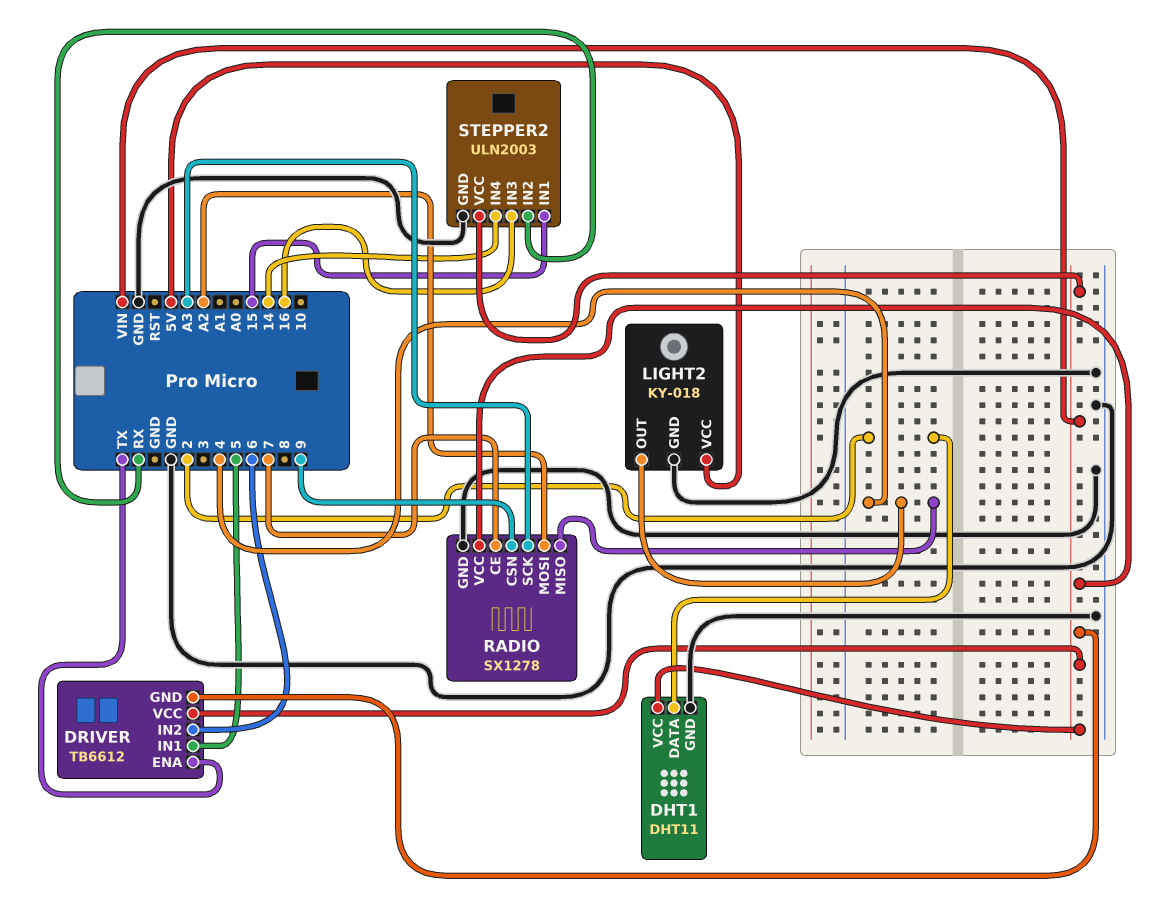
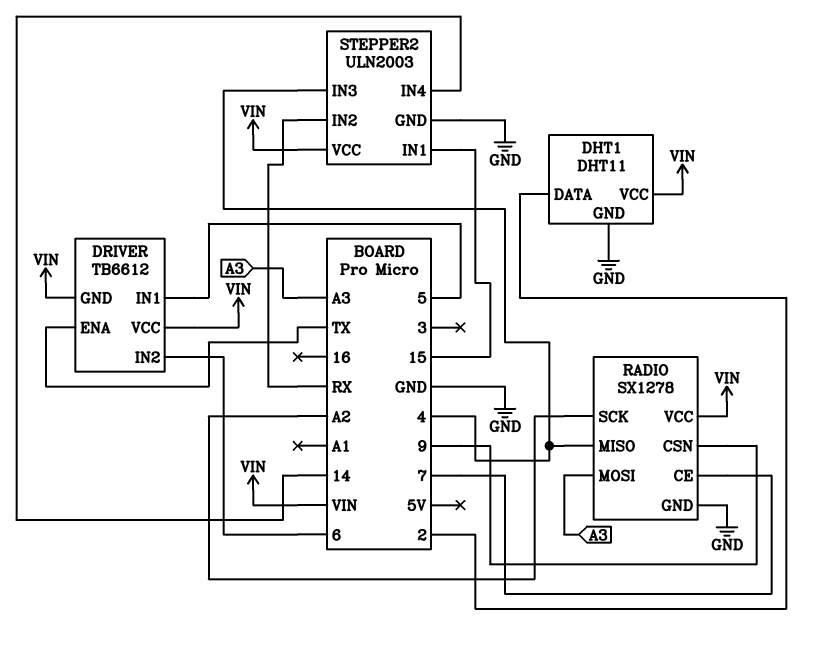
LIGHT2: KY-018 -> none
LIGHT2 pin GND: GND -> none
LIGHT2 pin OUT: 4 -> none
LIGHT2 pin VCC: 5V -> none
RADIO pin MOSI: A2 -> A3
RADIO pin SCK: A3 -> A2
STEPPER2 pin IN3: 16 -> 4

